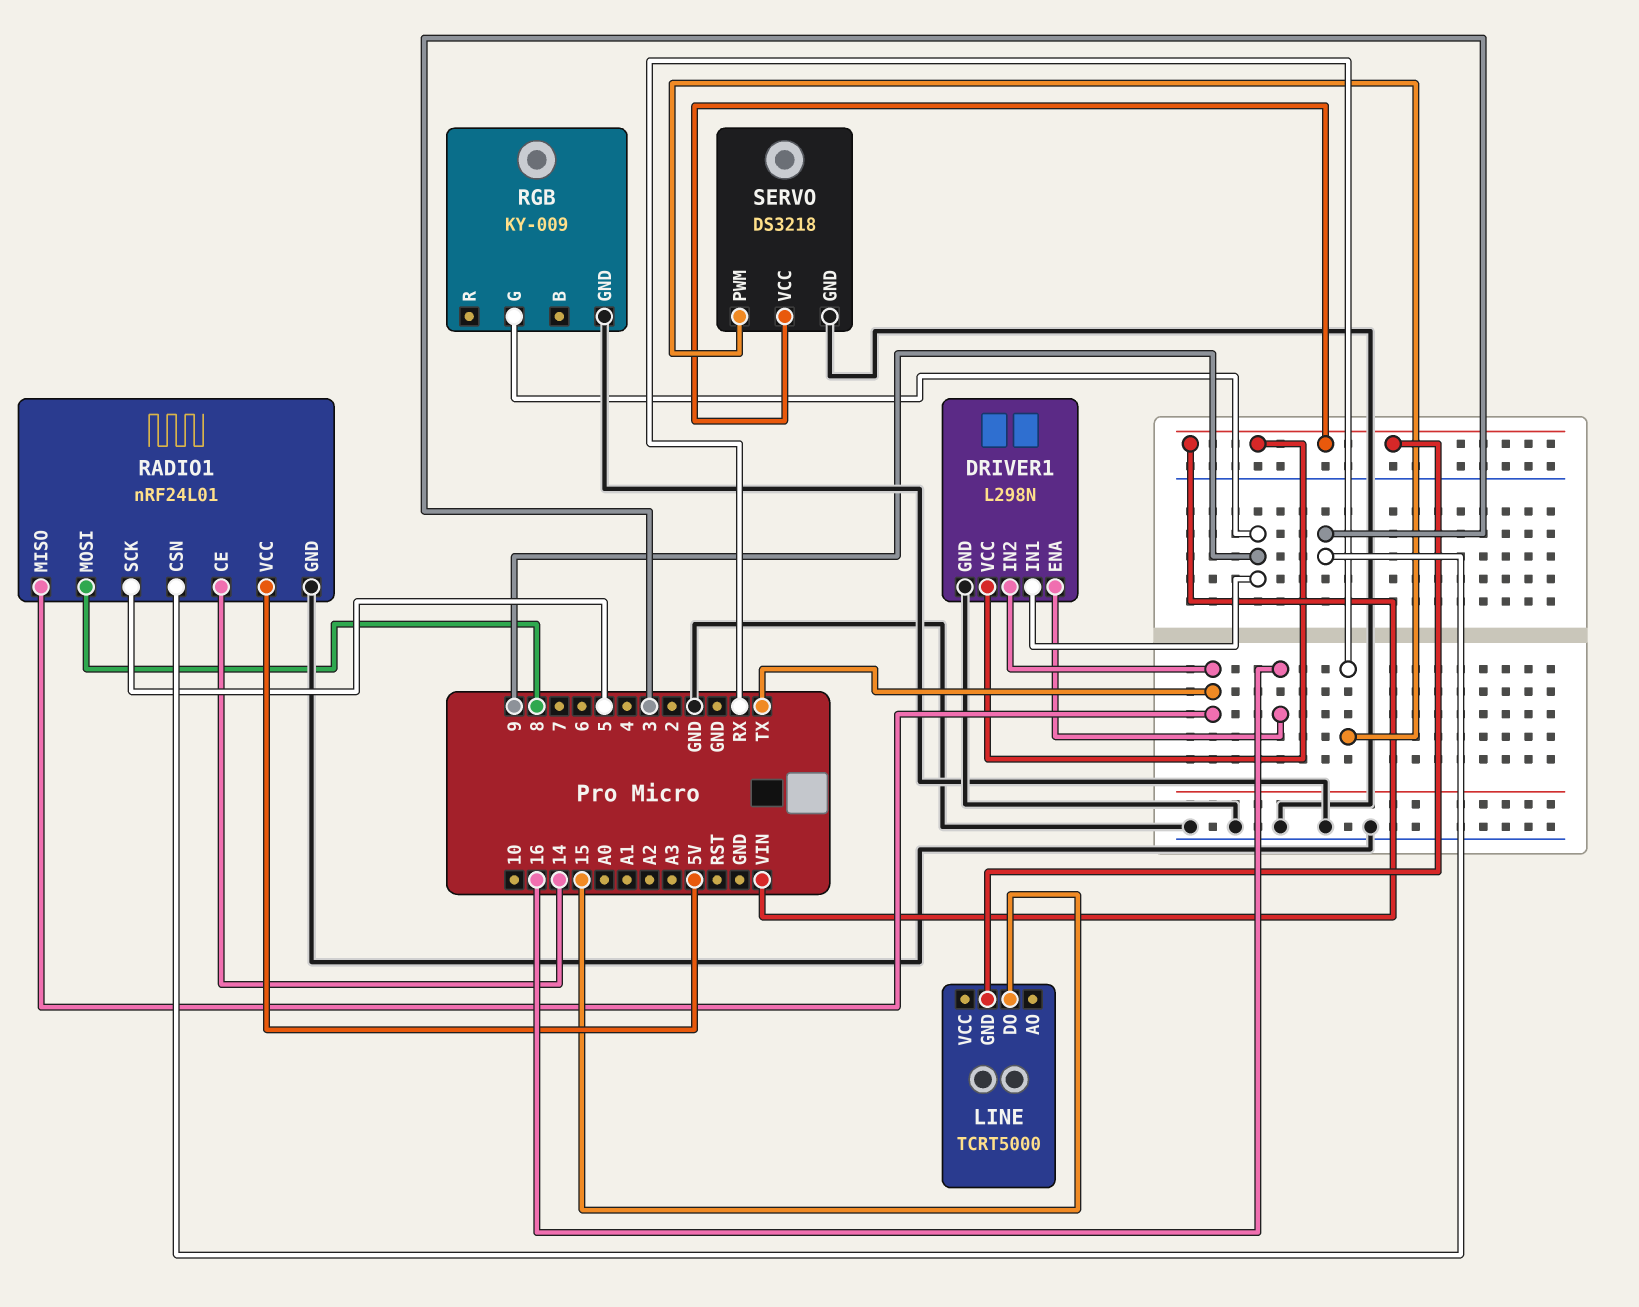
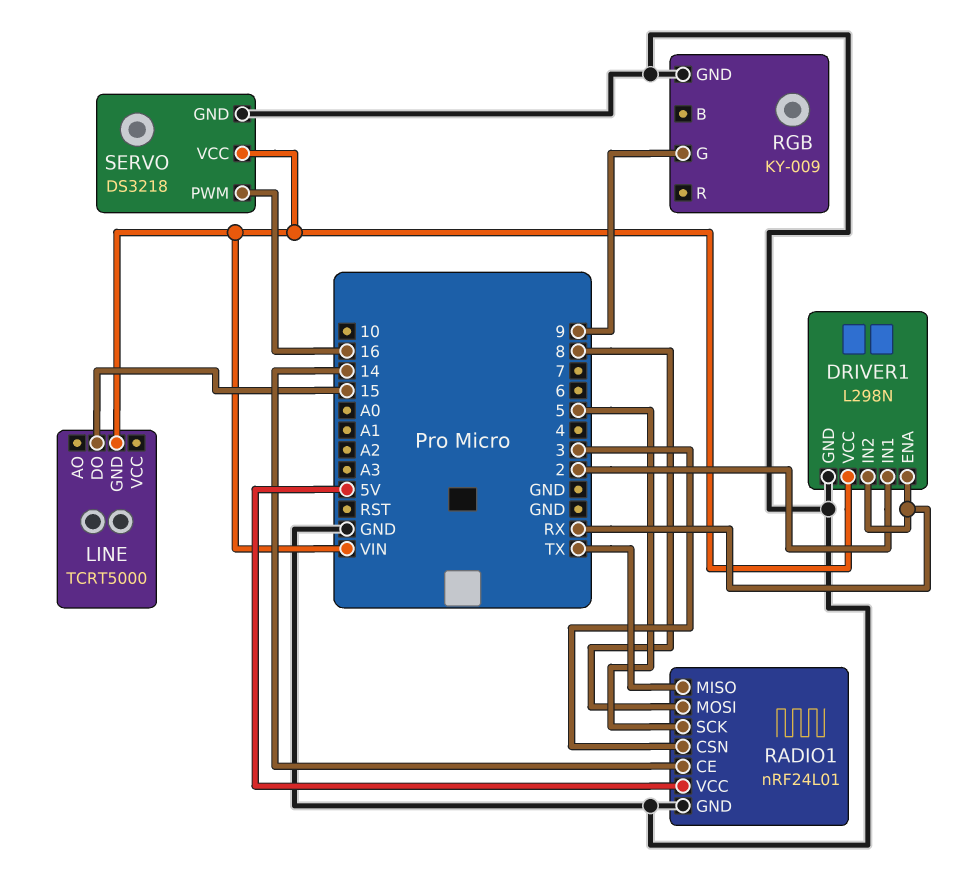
DRIVER1 pin ENA: 16 -> RX
DRIVER1 pin IN1: 9 -> 2
DRIVER1 pin IN2: TX -> RX
SERVO pin PWM: RX -> 16

